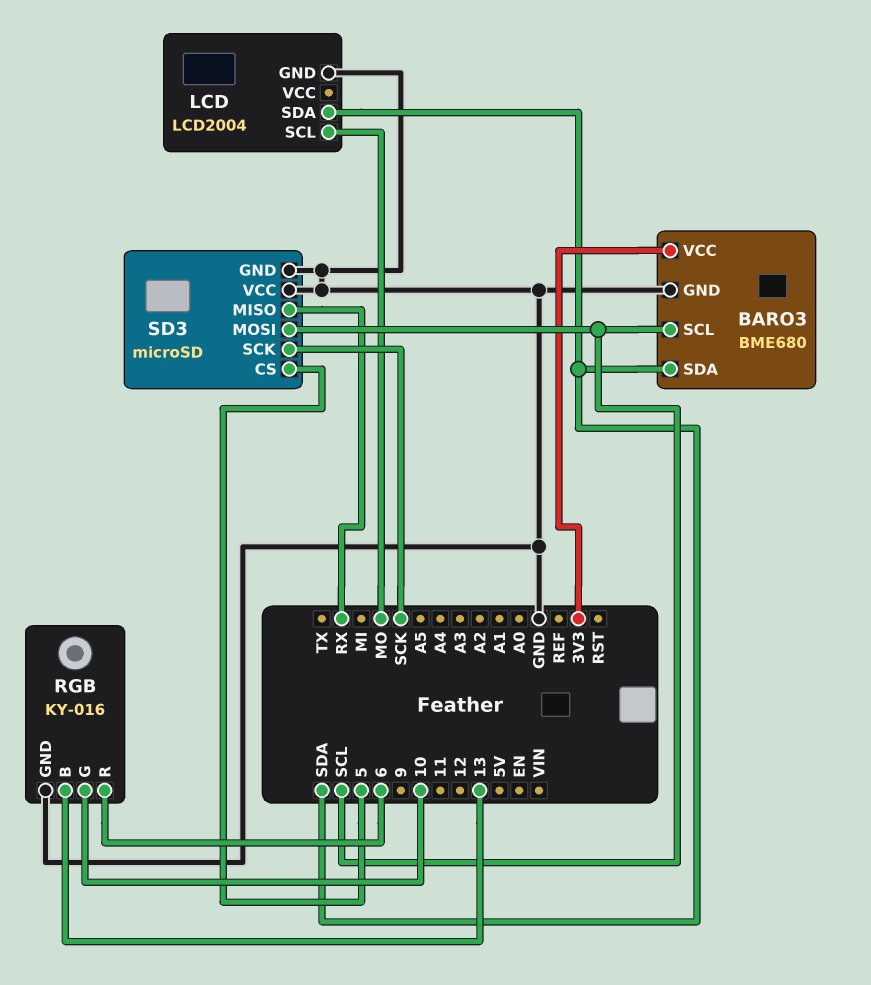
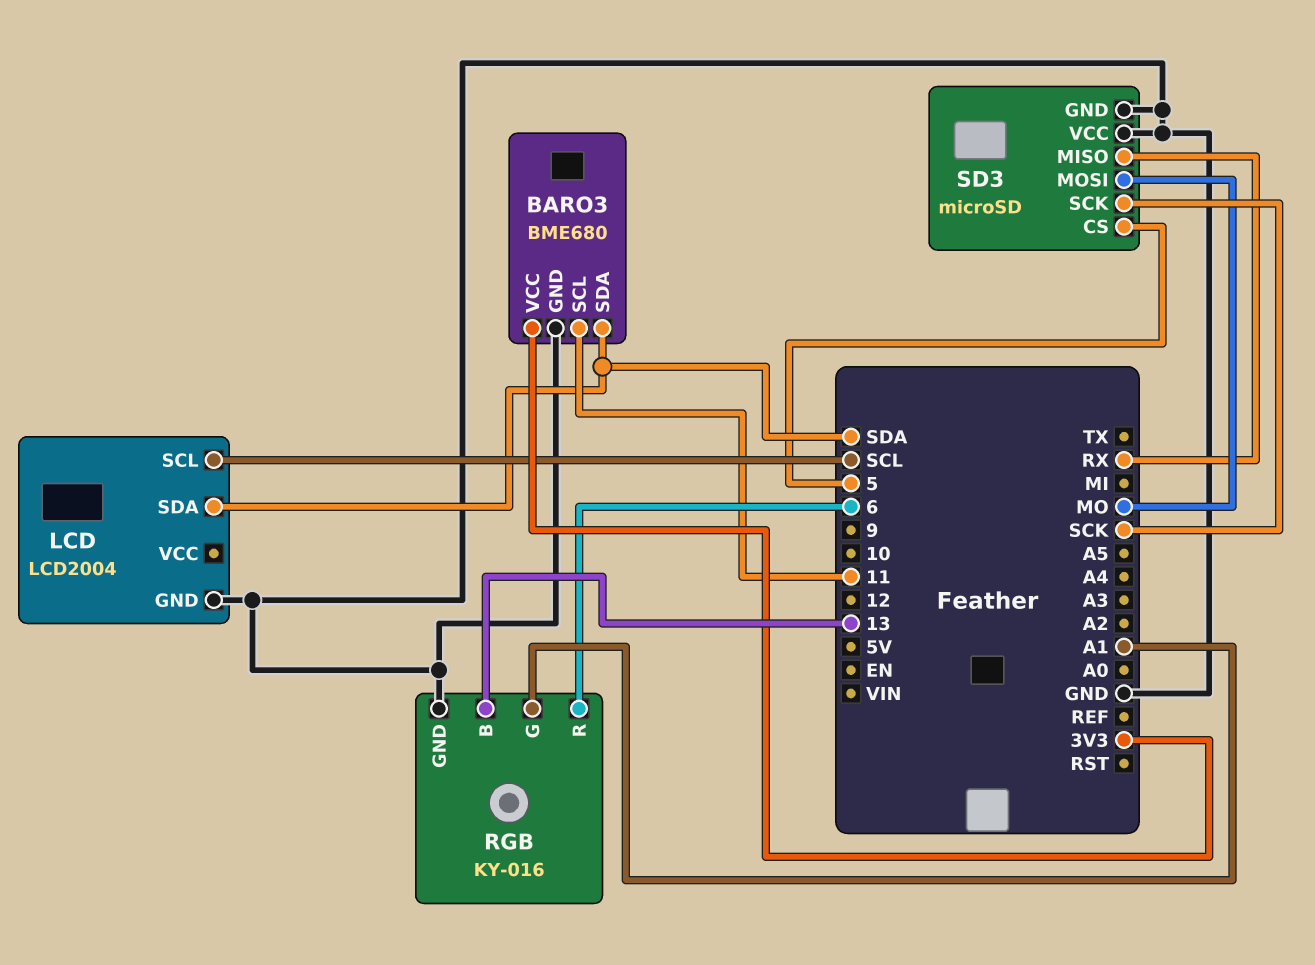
BARO3 pin SCL: SCL -> 11
LCD pin SCL: MO -> SCL
RGB pin G: 10 -> A1
SD3 pin MOSI: SCL -> MO

